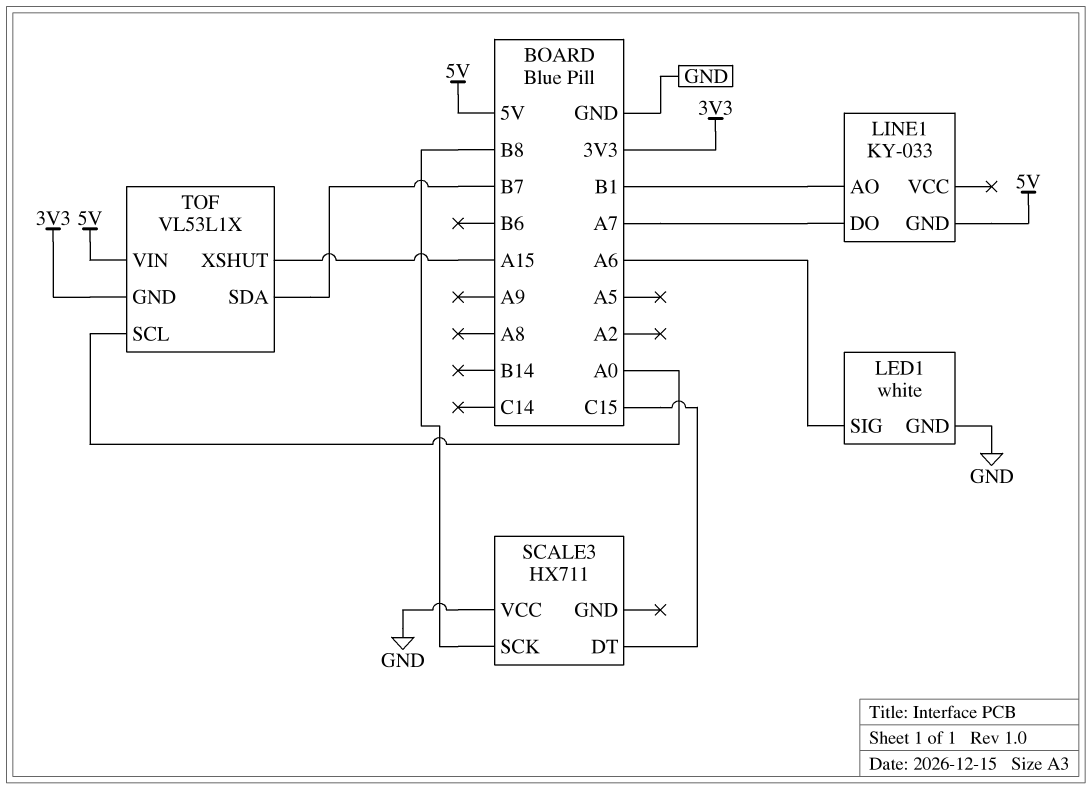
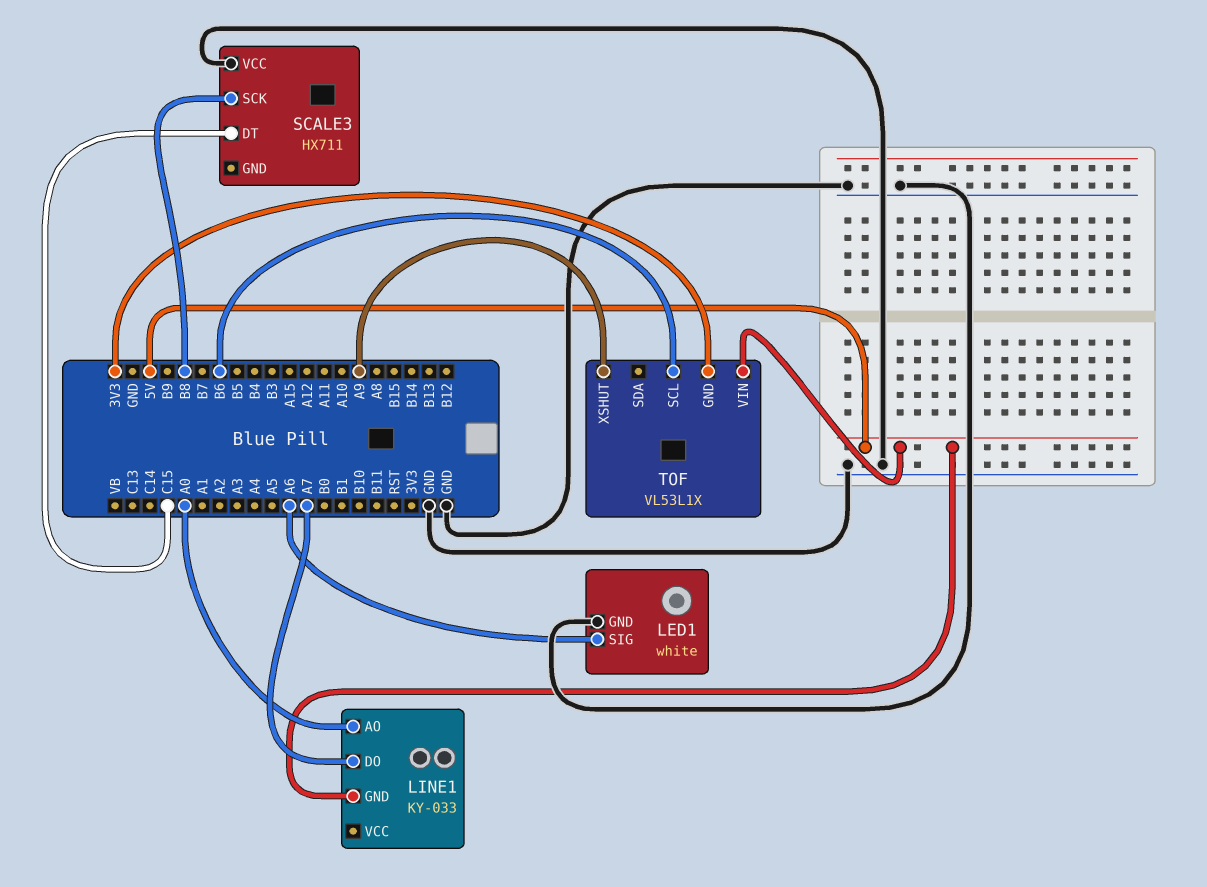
LINE1 pin AO: B1 -> A0
TOF pin SCL: A0 -> B6
TOF pin SDA: B7 -> none
TOF pin XSHUT: A15 -> A9

